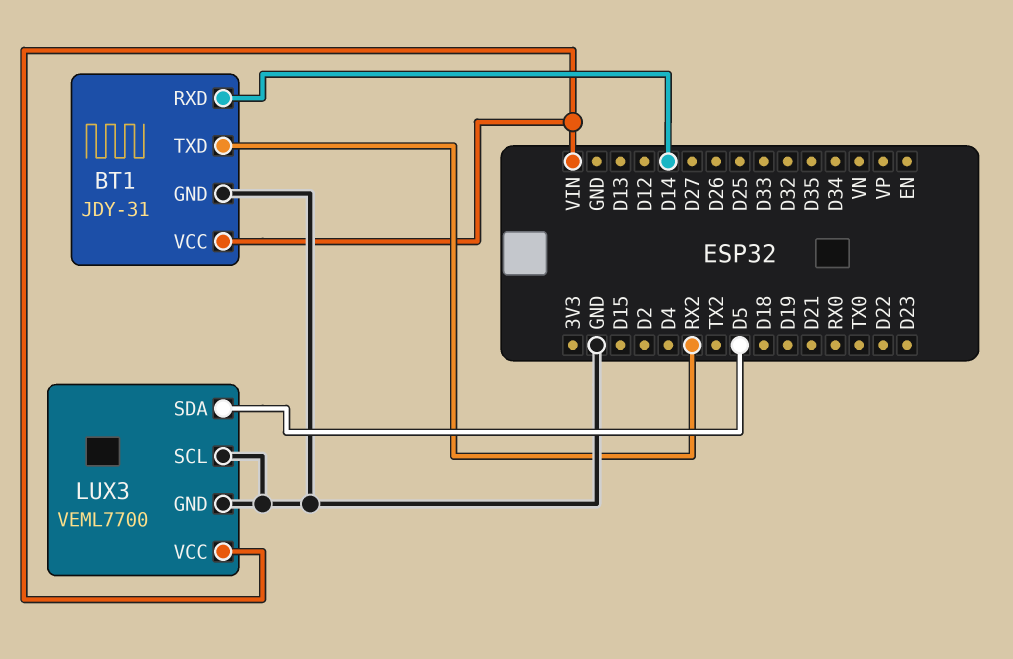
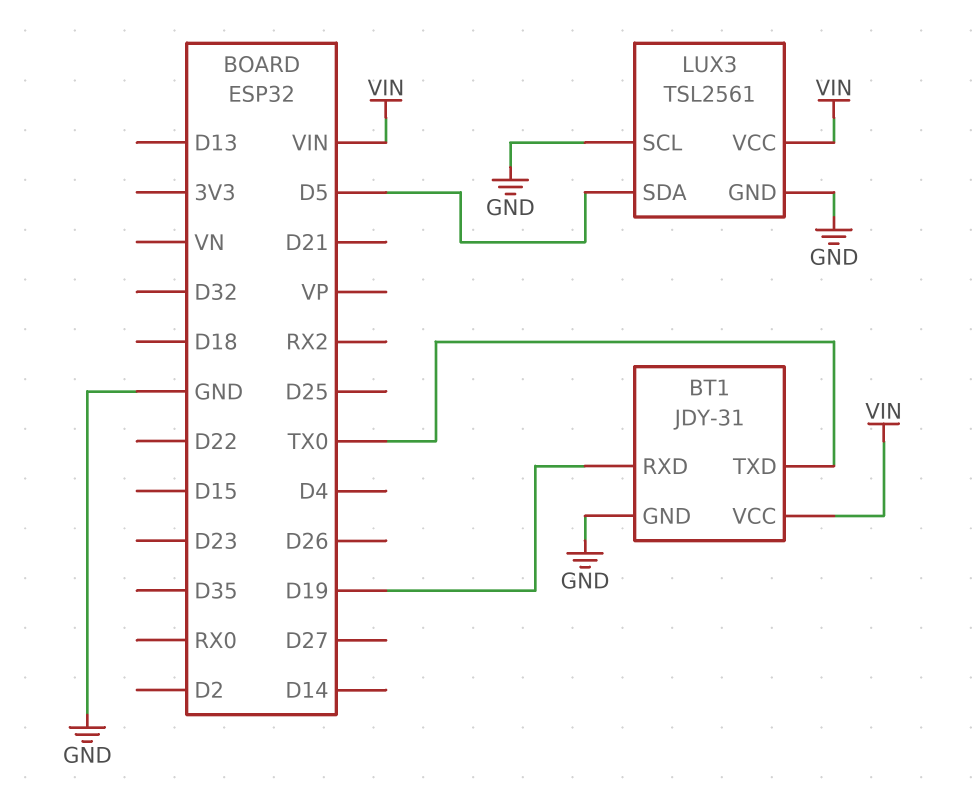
BT1 pin RXD: D14 -> D19
BT1 pin TXD: RX2 -> TX0
LUX3: VEML7700 -> TSL2561

